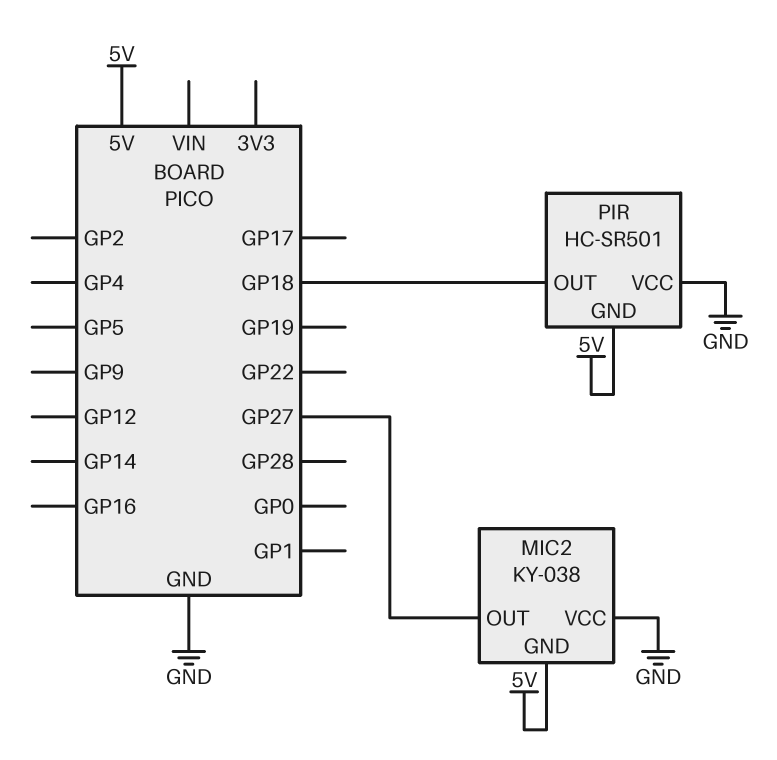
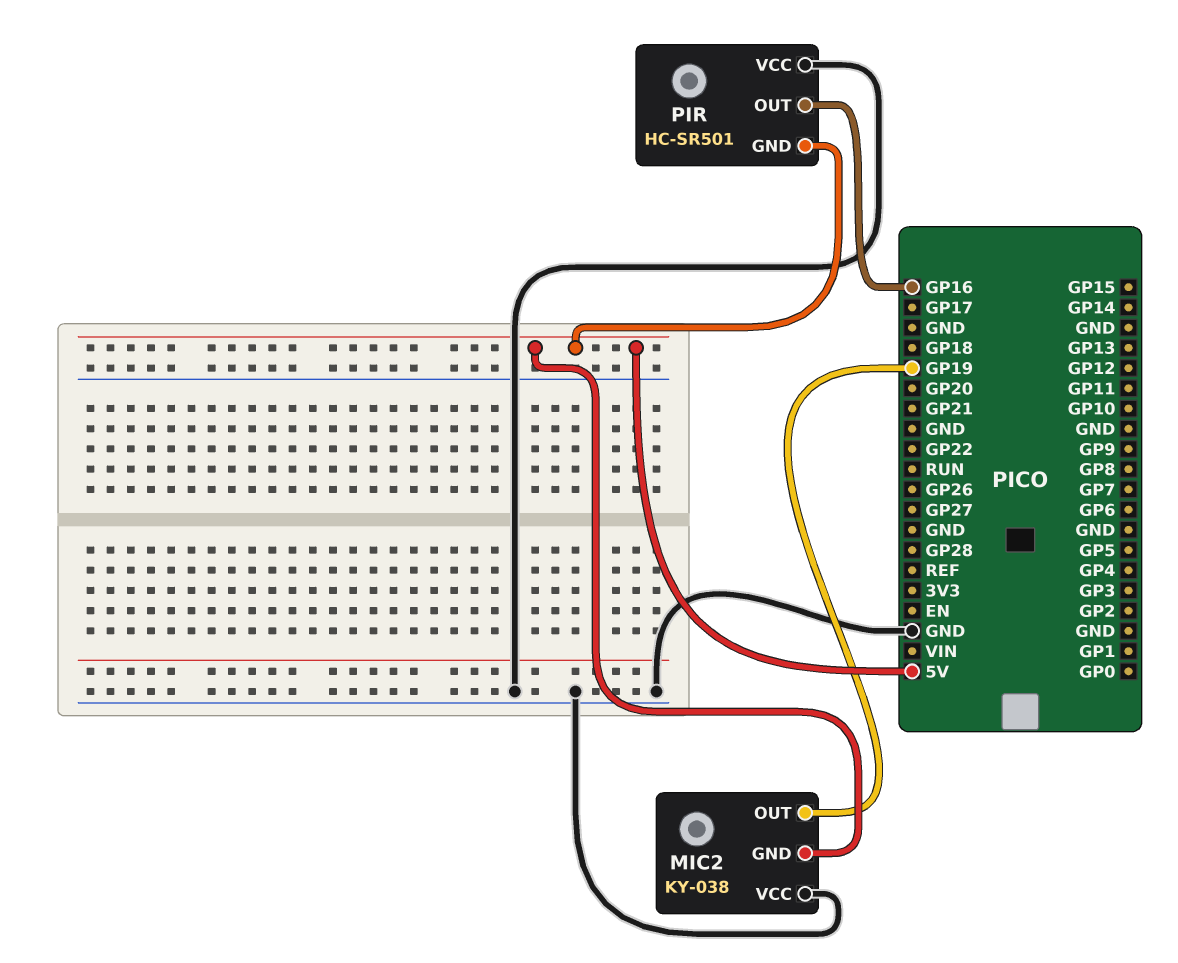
MIC2 pin OUT: GP27 -> GP19
PIR pin OUT: GP18 -> GP16

